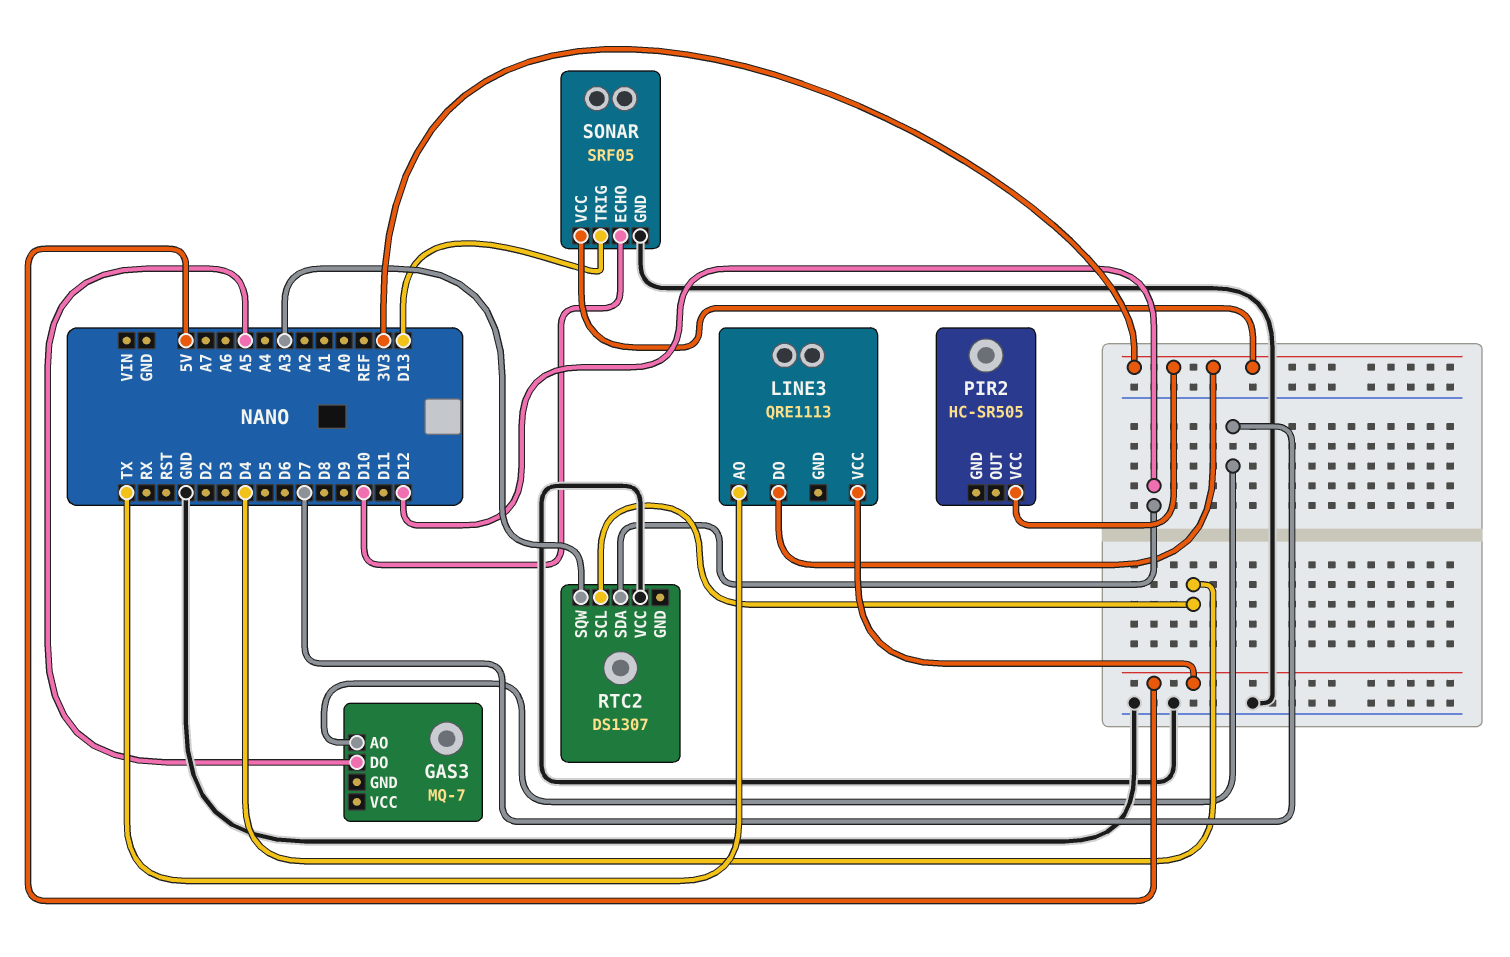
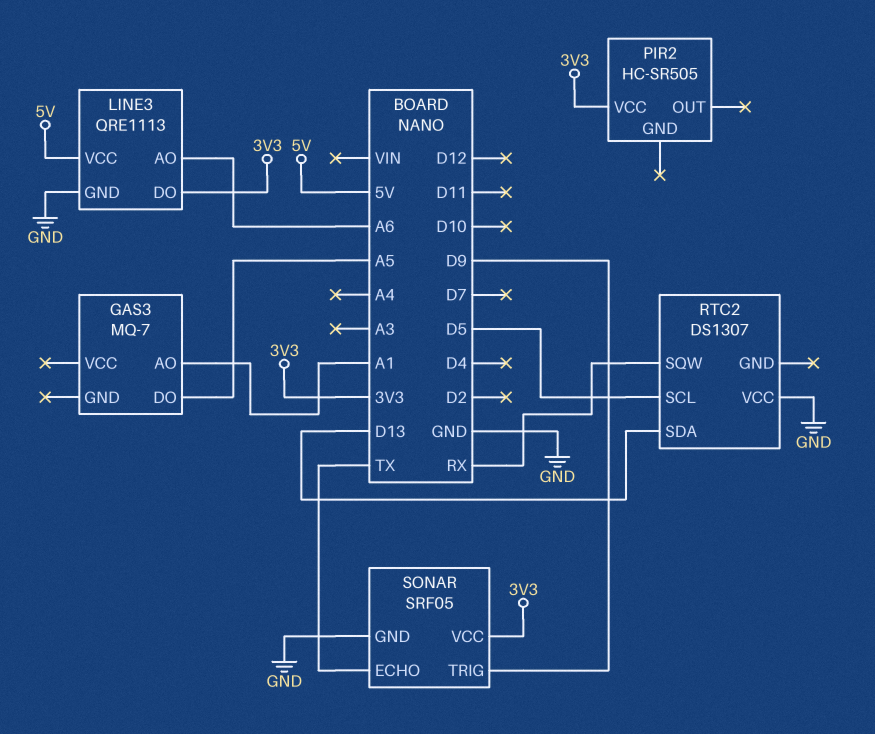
GAS3 pin AO: D7 -> A1
LINE3 pin AO: TX -> A6
LINE3 pin GND: none -> GND
RTC2 pin SCL: D4 -> D5
RTC2 pin SDA: D12 -> D13
RTC2 pin SQW: A3 -> RX
SONAR pin ECHO: D10 -> TX
SONAR pin TRIG: D13 -> D9

